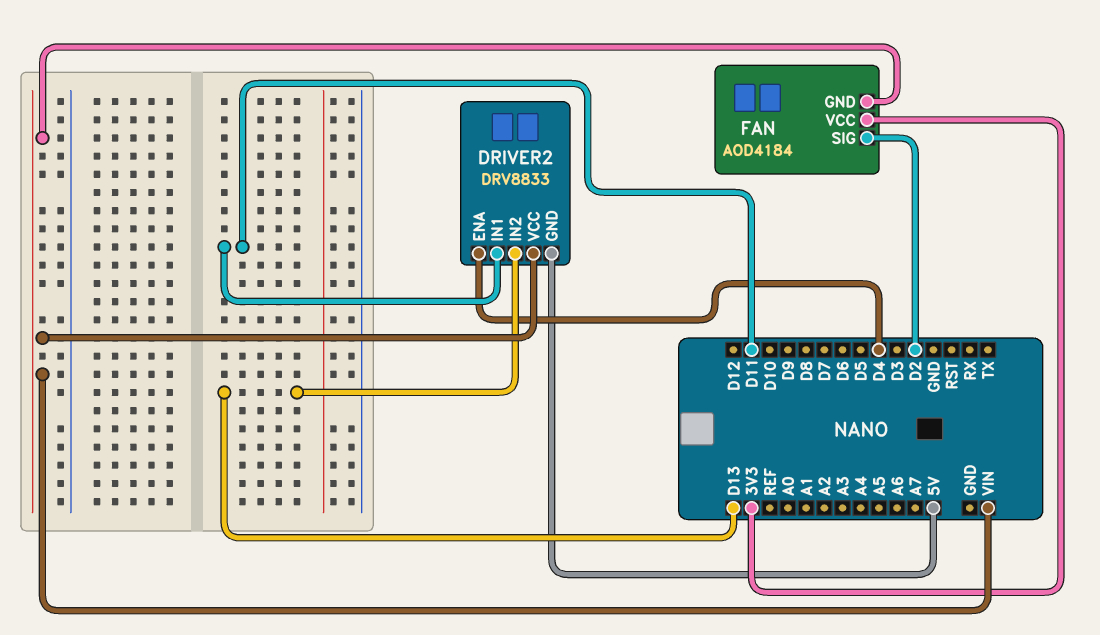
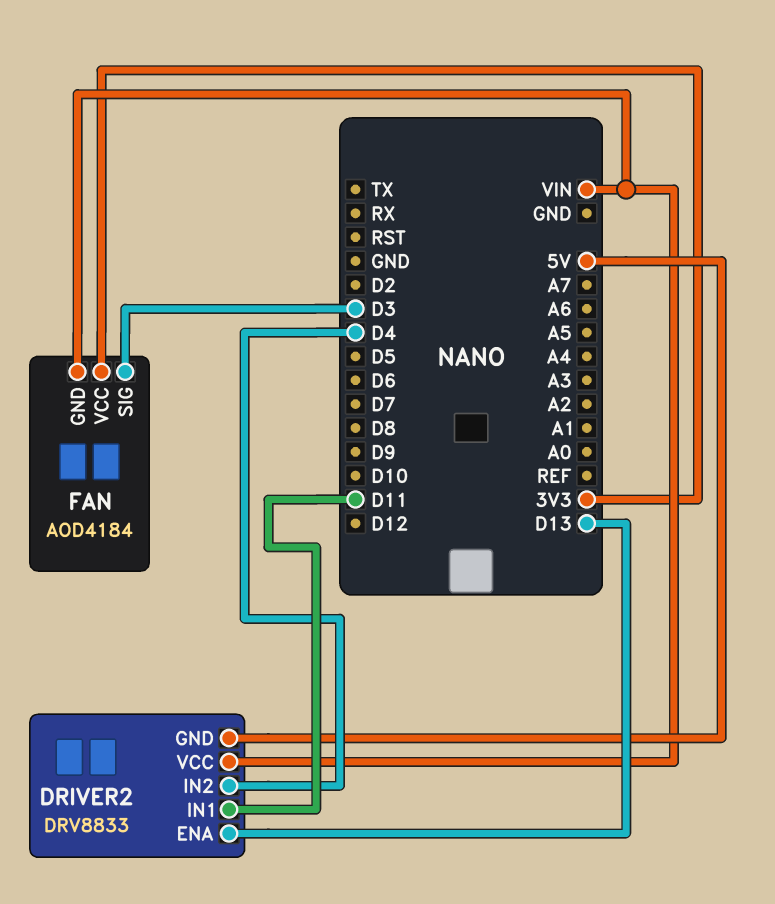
DRIVER2 pin ENA: D4 -> D13
DRIVER2 pin IN2: D13 -> D4
FAN pin SIG: D2 -> D3

